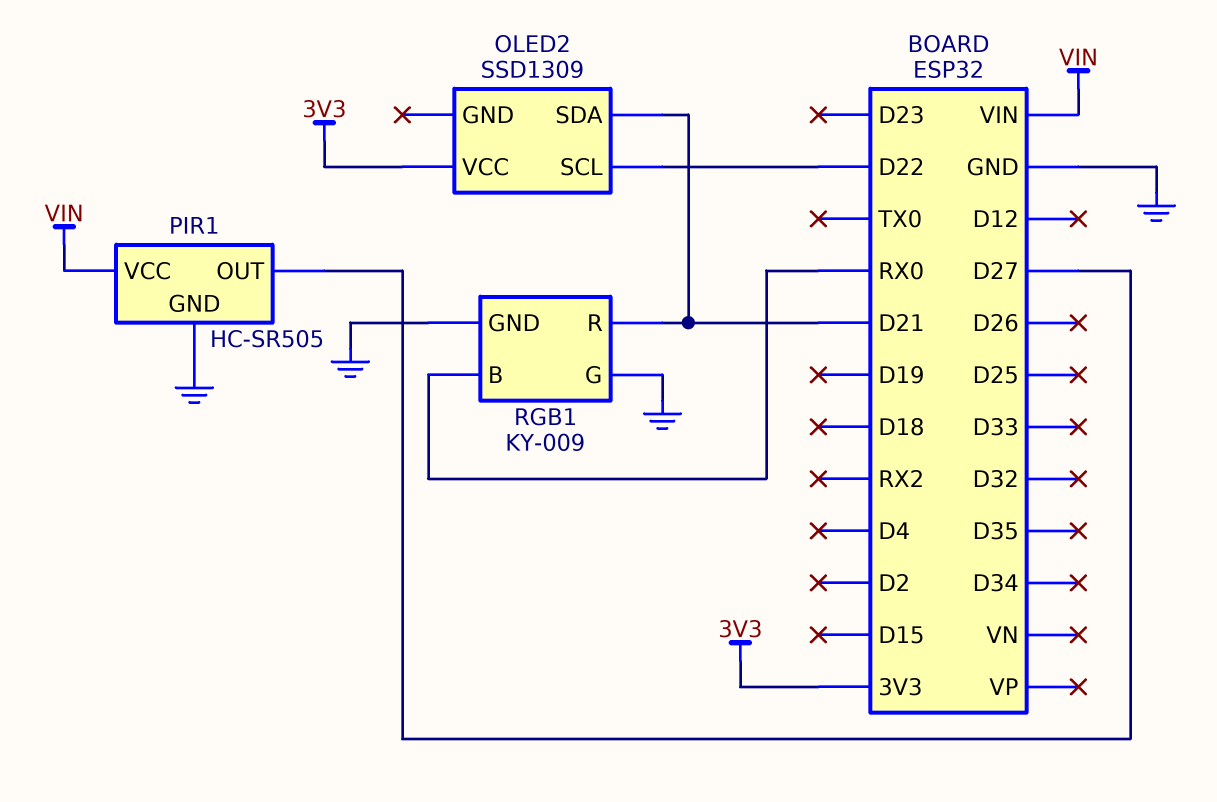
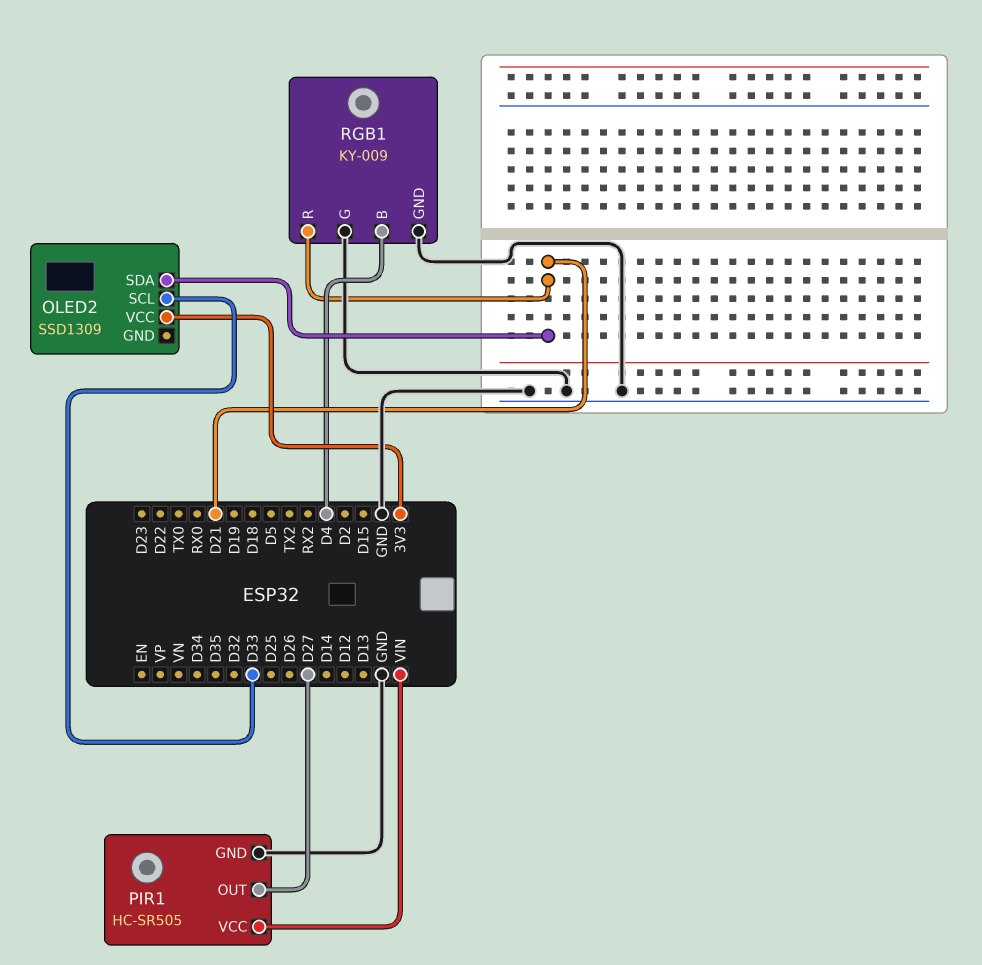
OLED2 pin SCL: D22 -> D33
RGB1 pin B: RX0 -> D4

